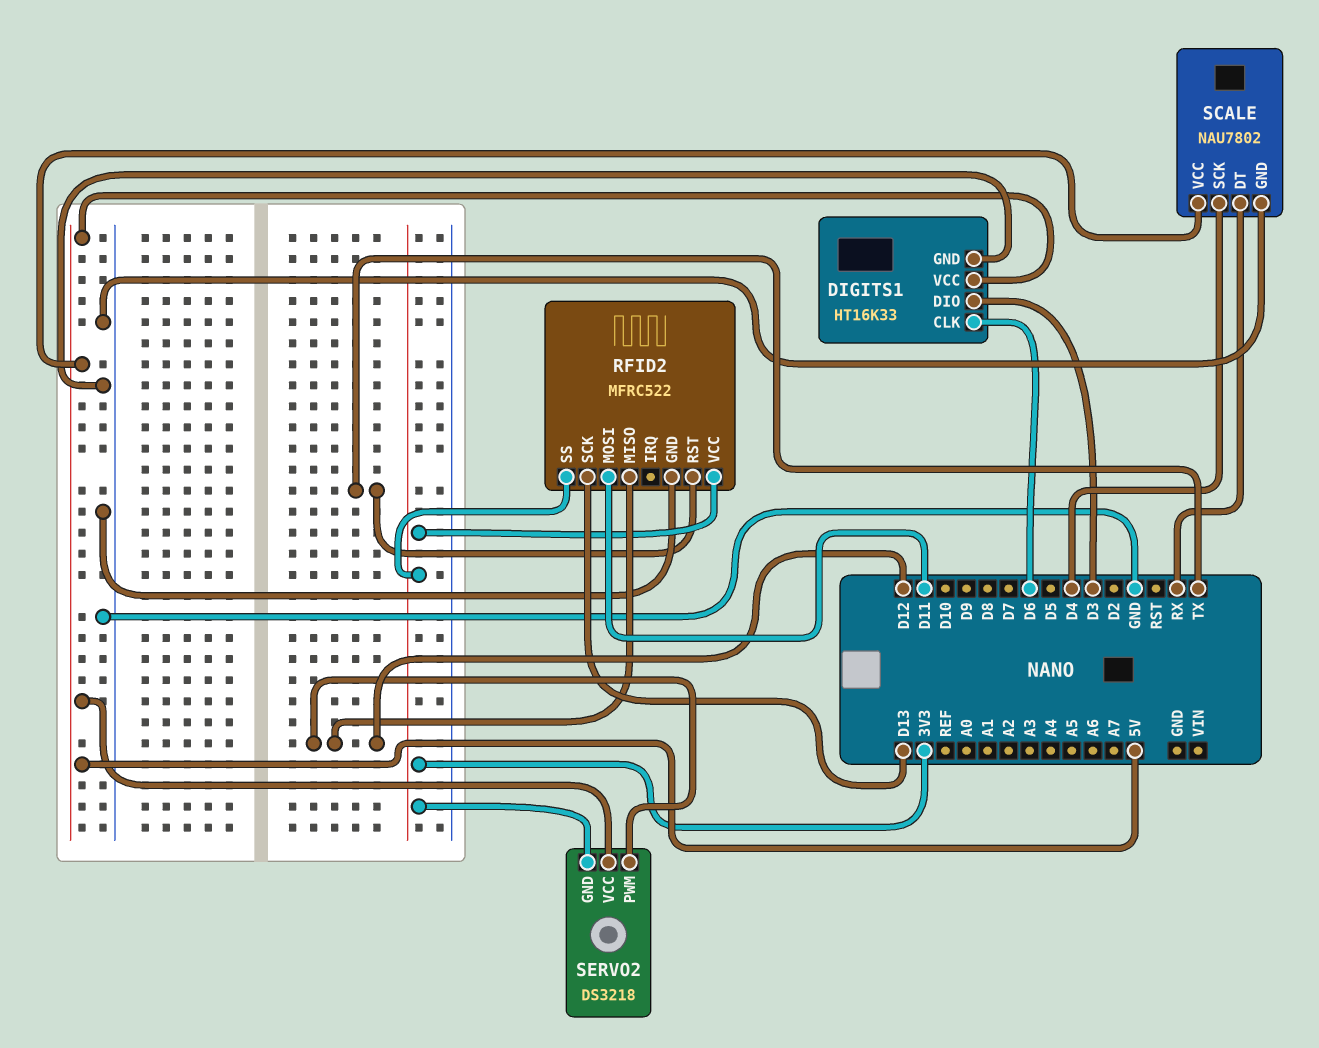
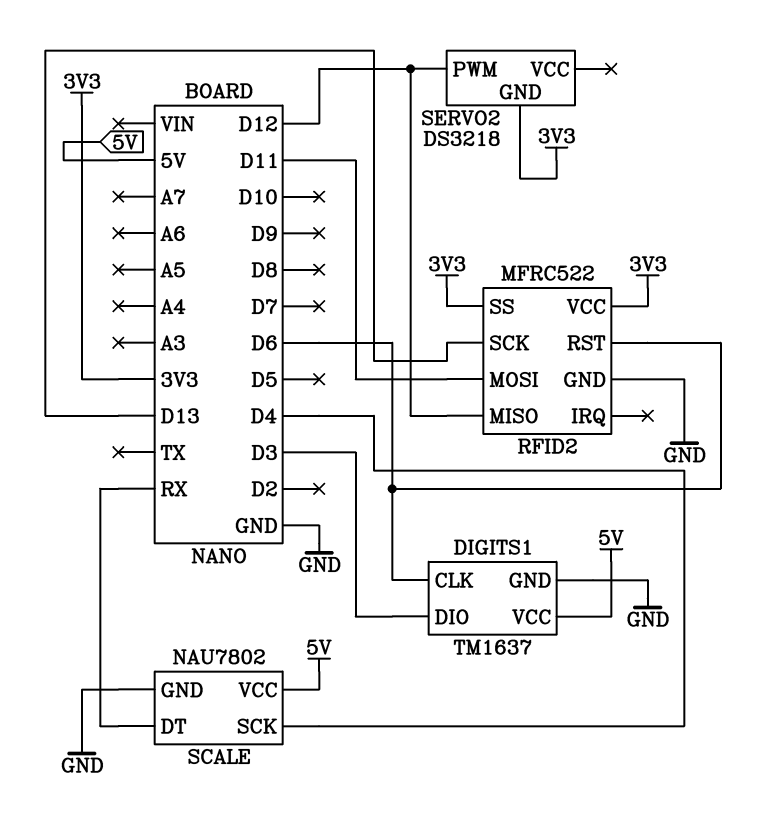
DIGITS1: HT16K33 -> TM1637
RFID2 pin RST: TX -> D6
SERVO2 pin VCC: 5V -> none

